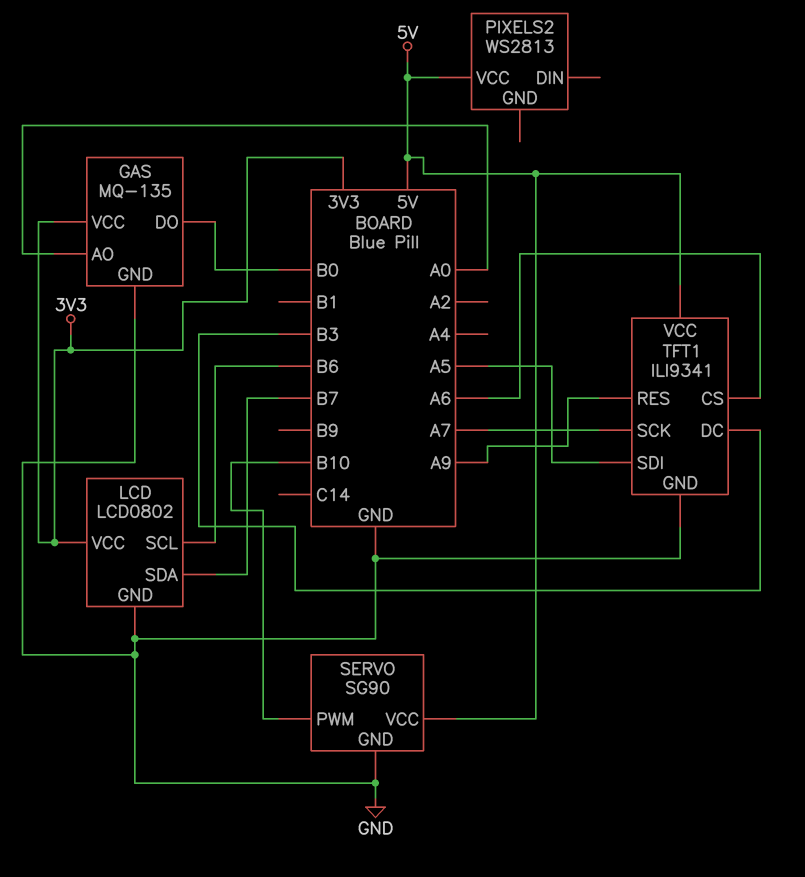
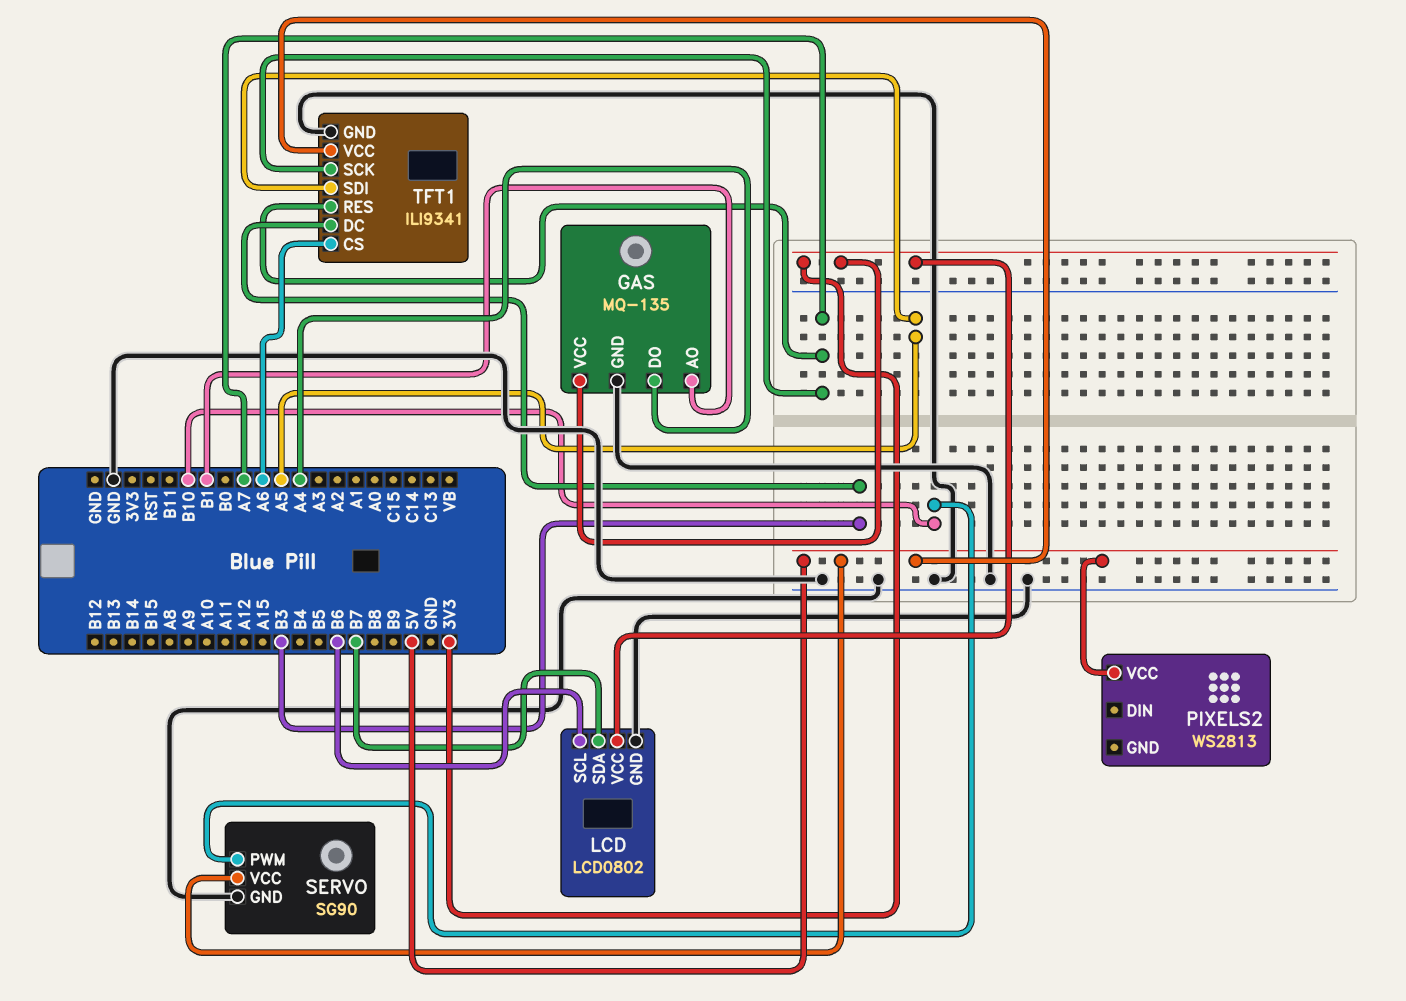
GAS pin AO: A0 -> B1
GAS pin DO: B0 -> A4
TFT1 pin RES: A9 -> A7

